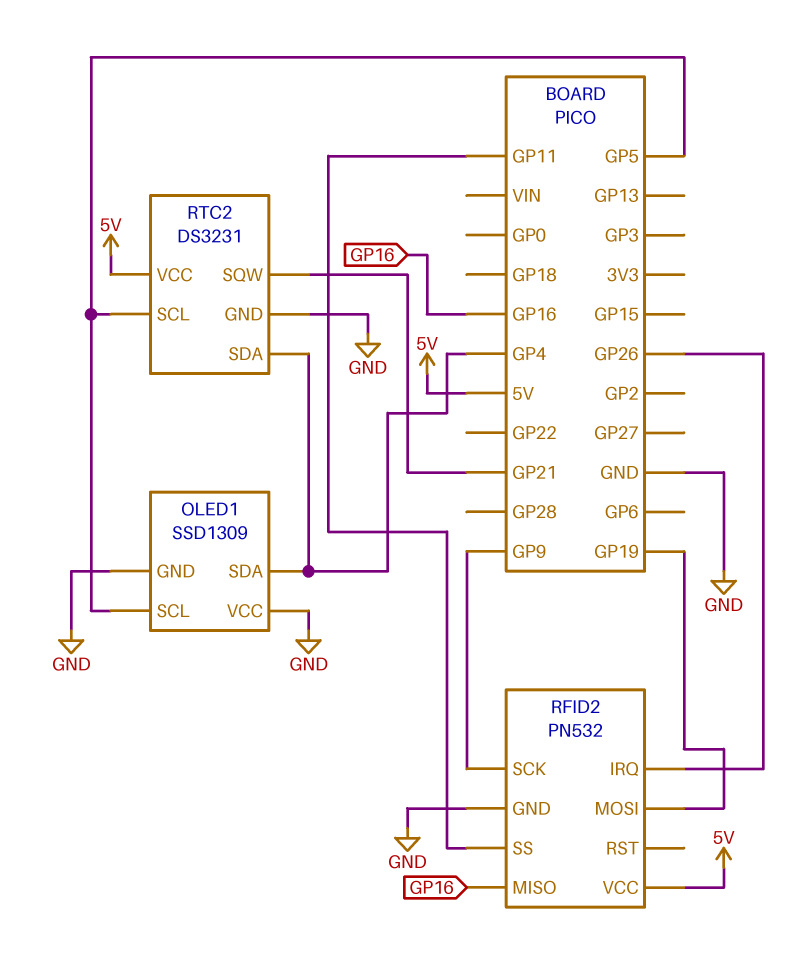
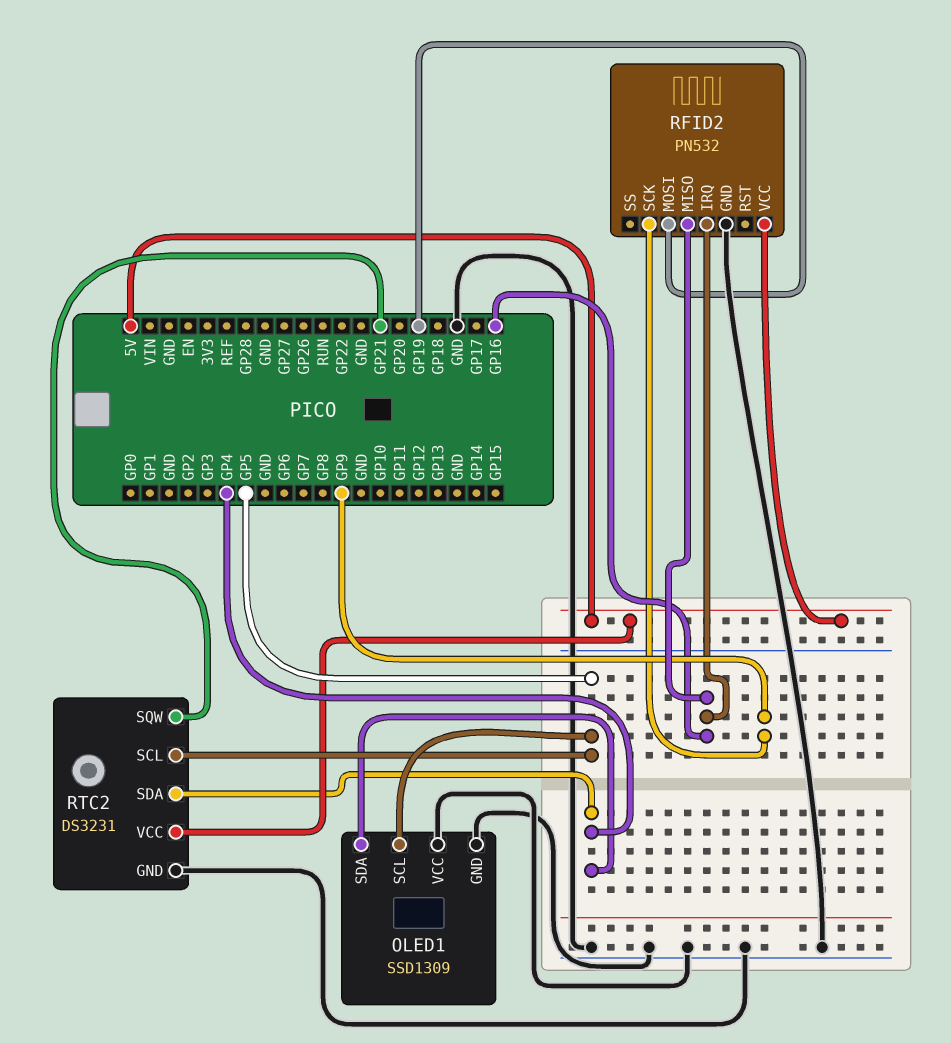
RFID2 pin IRQ: GP26 -> GP16
RFID2 pin SS: GP11 -> none

